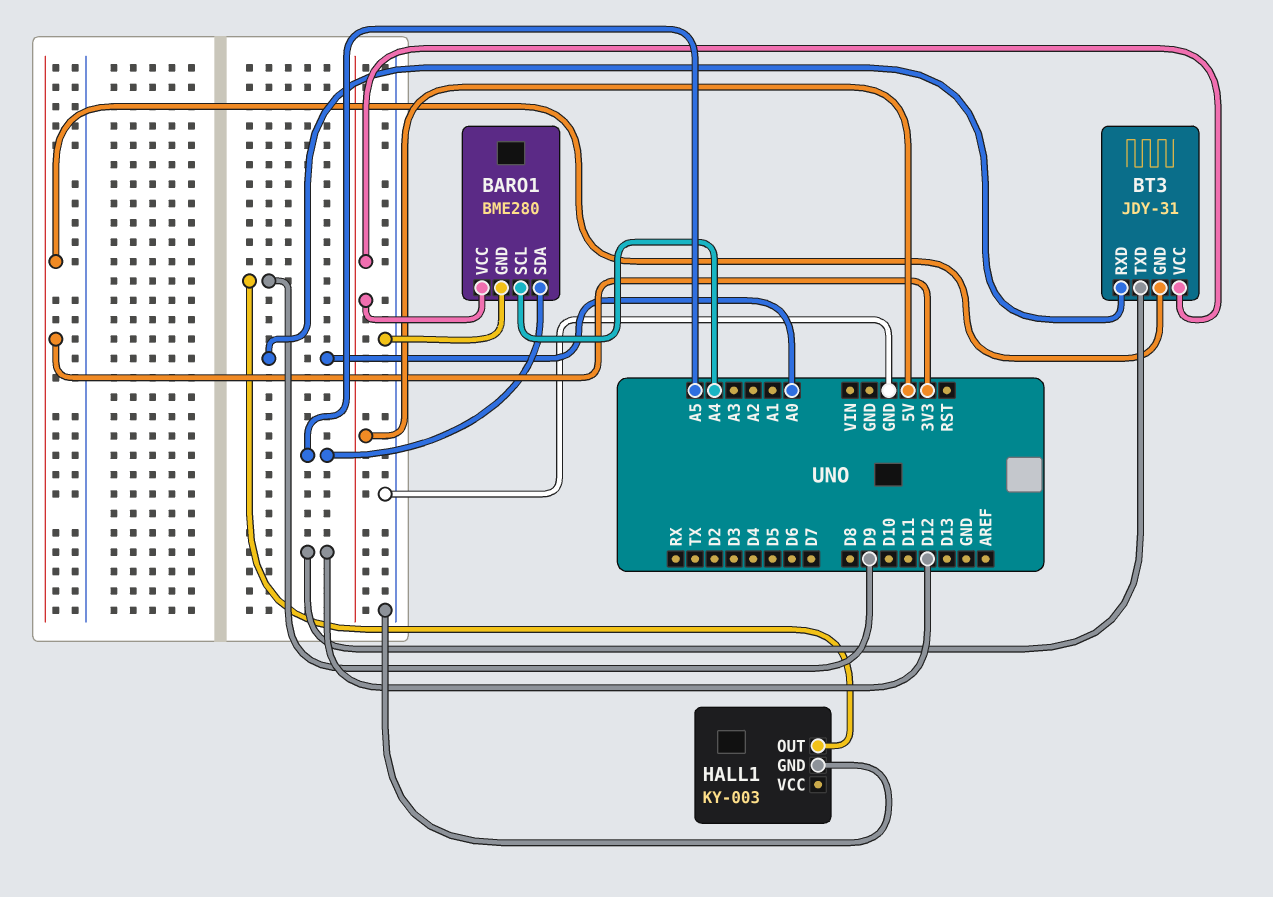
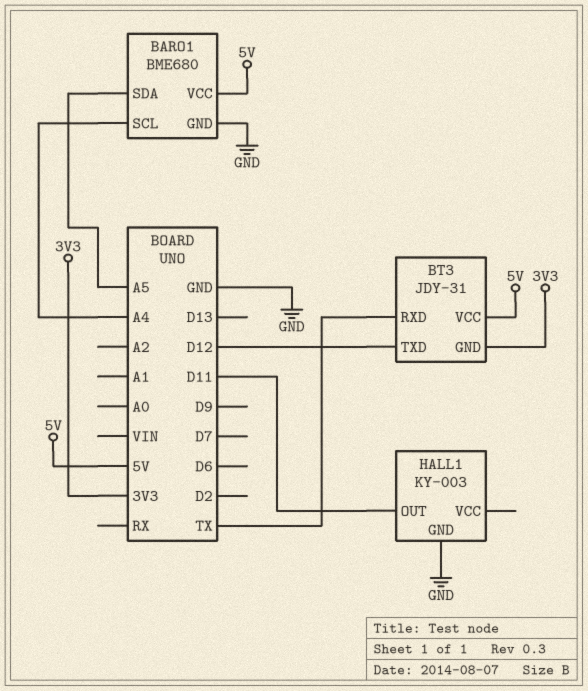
BARO1: BME280 -> BME680
BT3 pin RXD: A0 -> TX
HALL1 pin OUT: D9 -> D11

